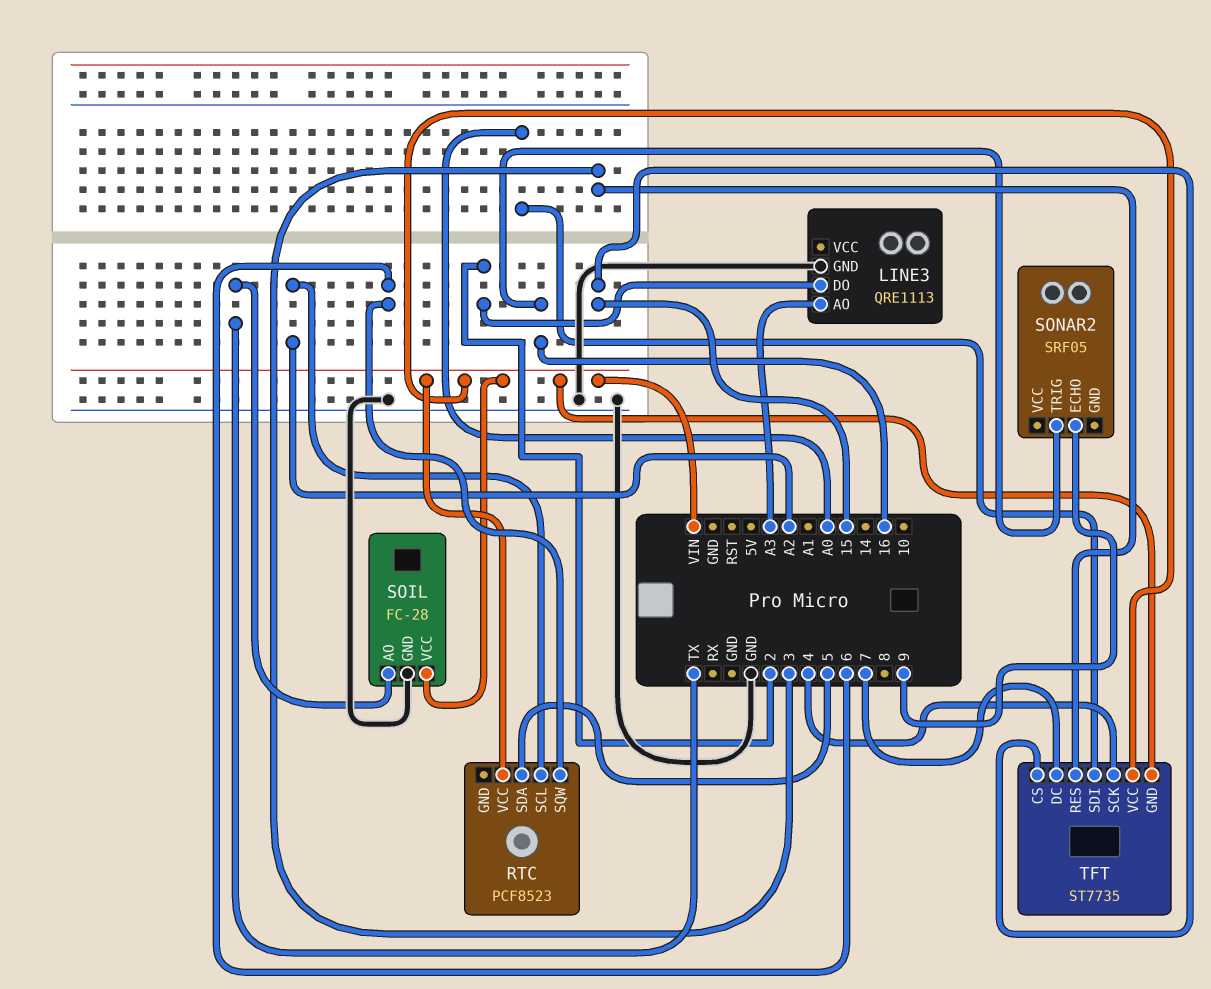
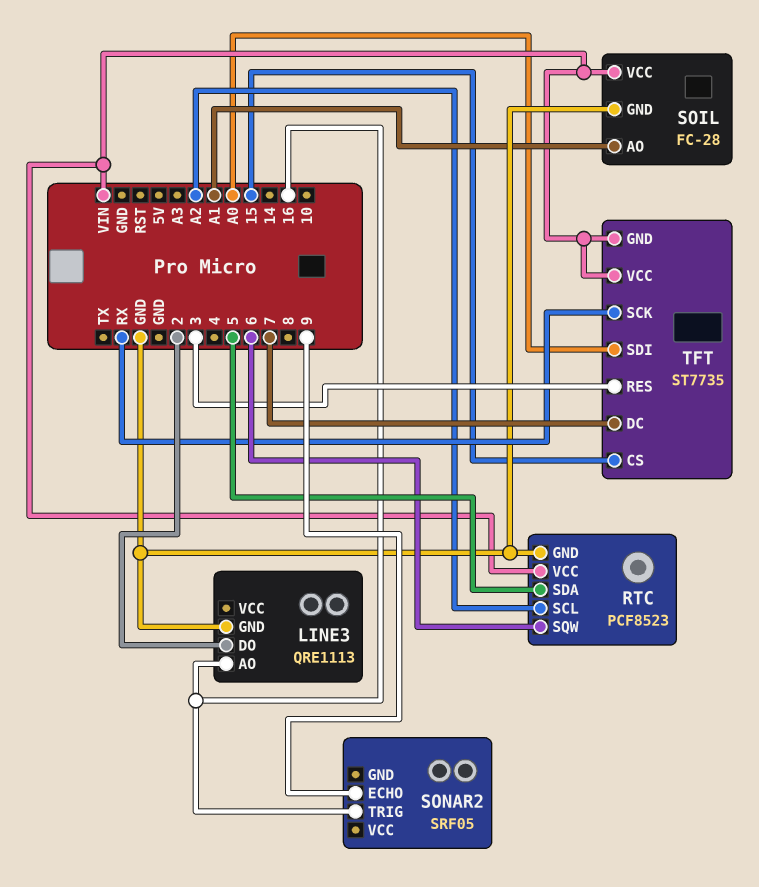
LINE3 pin AO: A3 -> 16
RTC pin GND: none -> GND
SOIL pin AO: TX -> A1
TFT pin SCK: 4 -> RX

